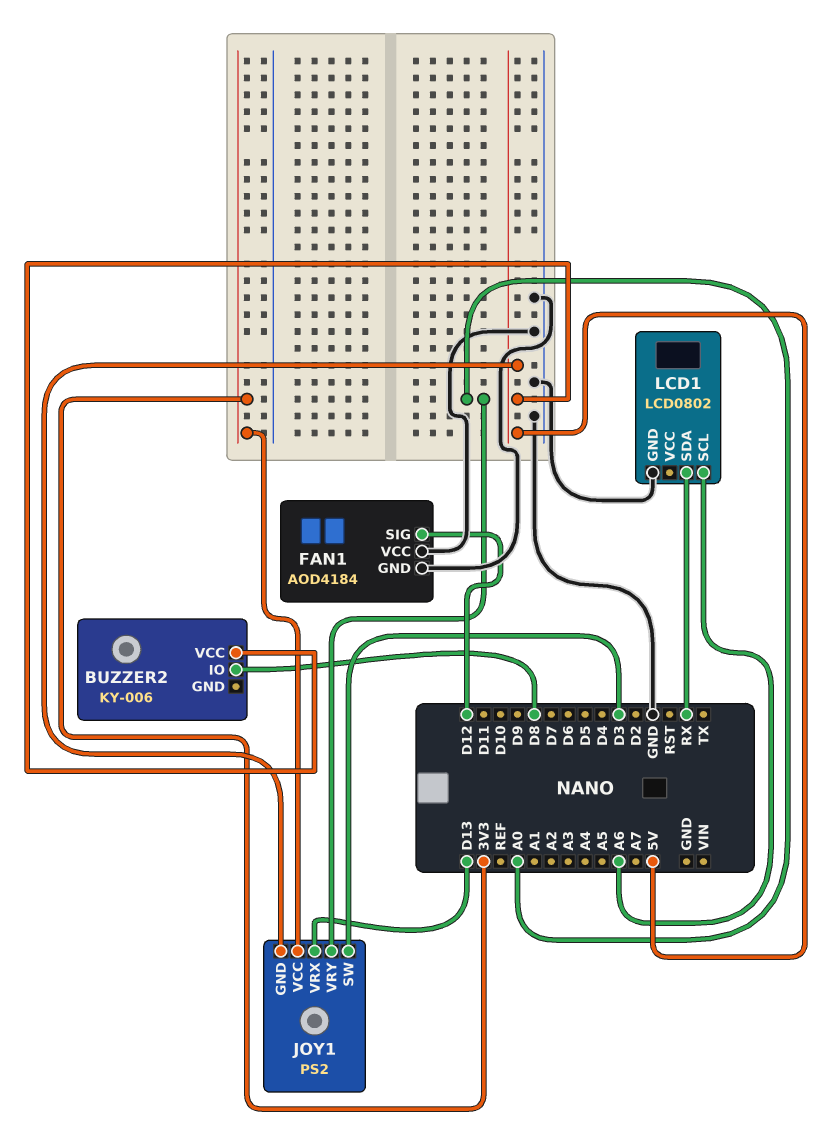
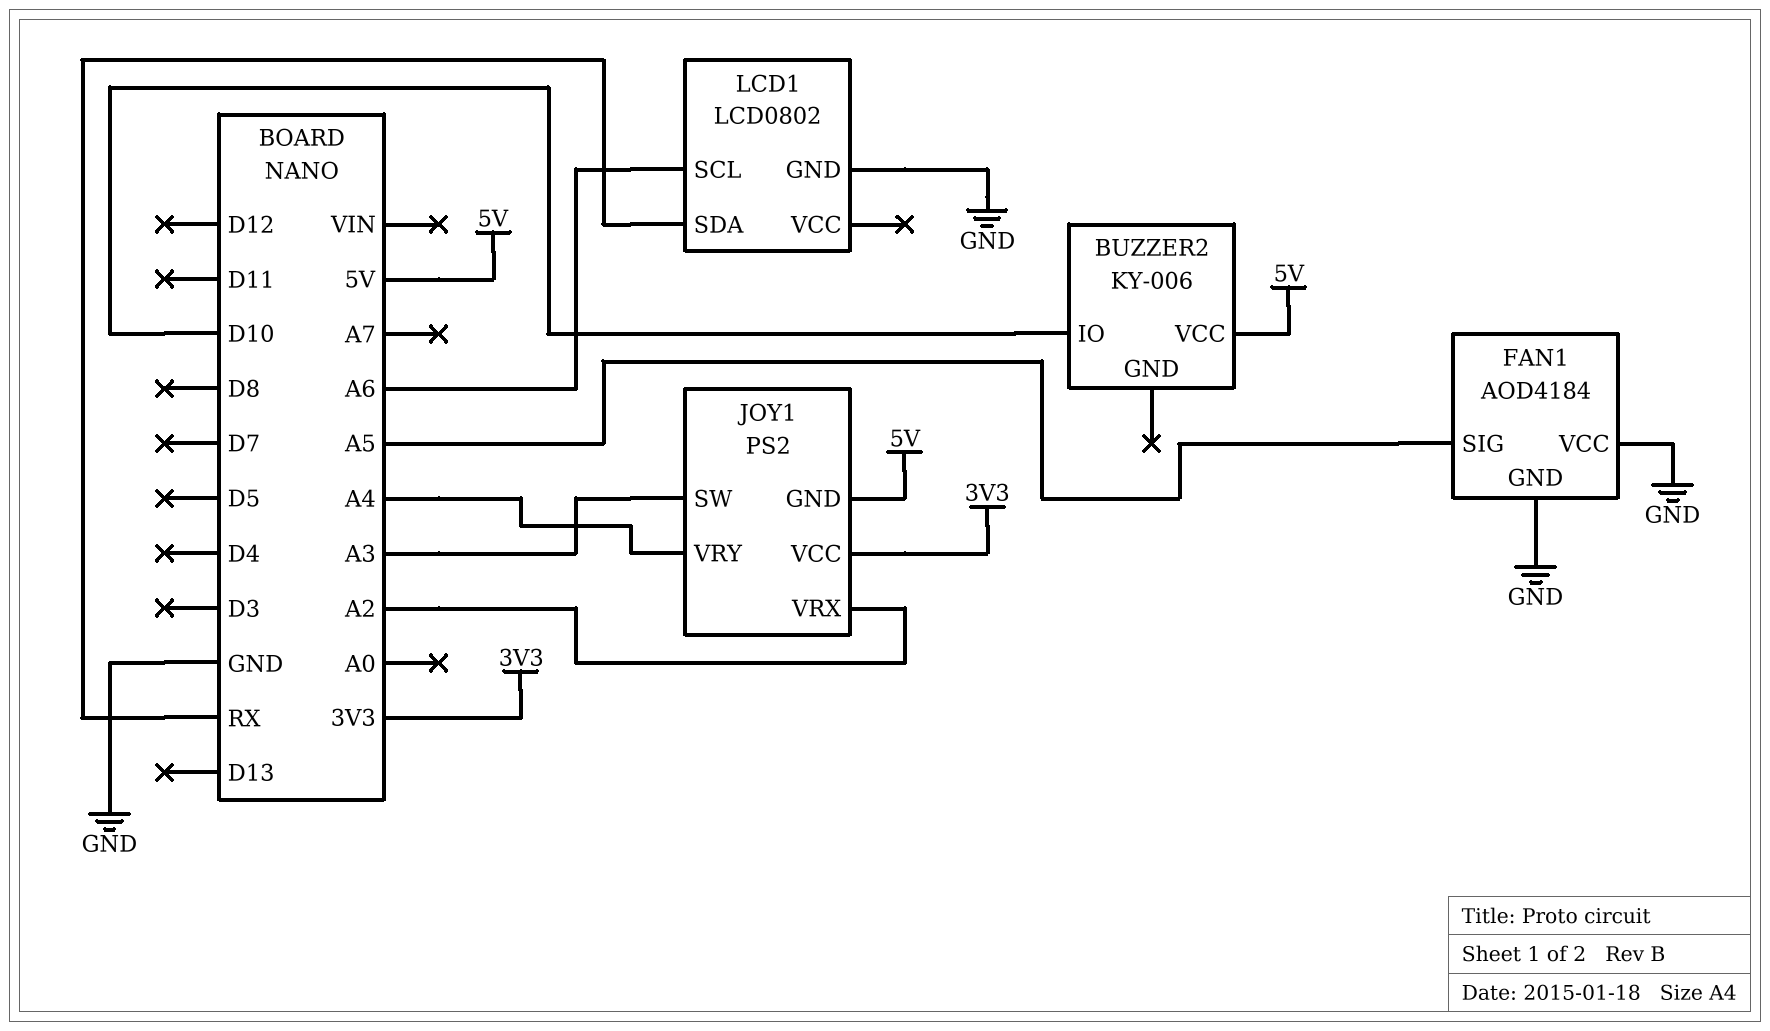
BUZZER2 pin IO: D8 -> D10
FAN1 pin SIG: D12 -> A5
JOY1 pin SW: D3 -> A3
JOY1 pin VRX: D13 -> A2
JOY1 pin VRY: A0 -> A4

